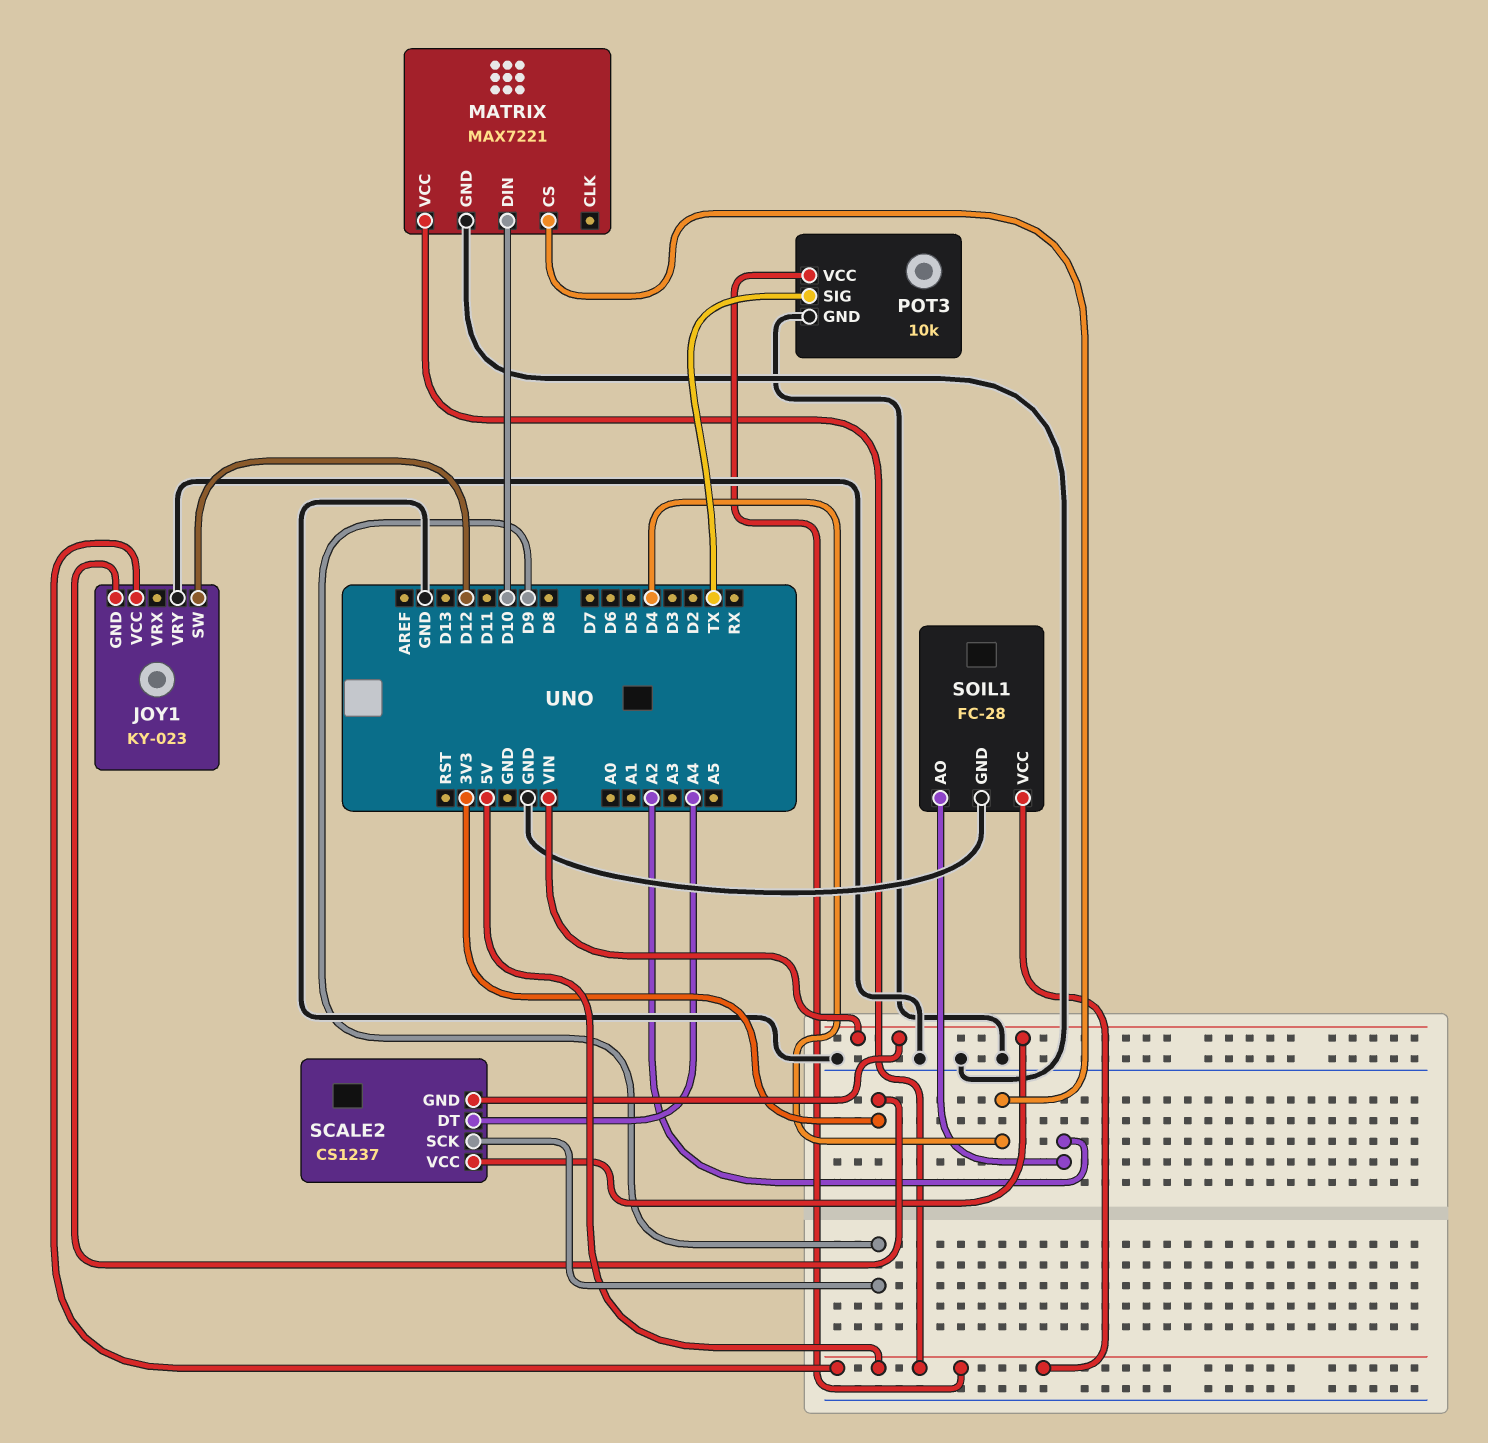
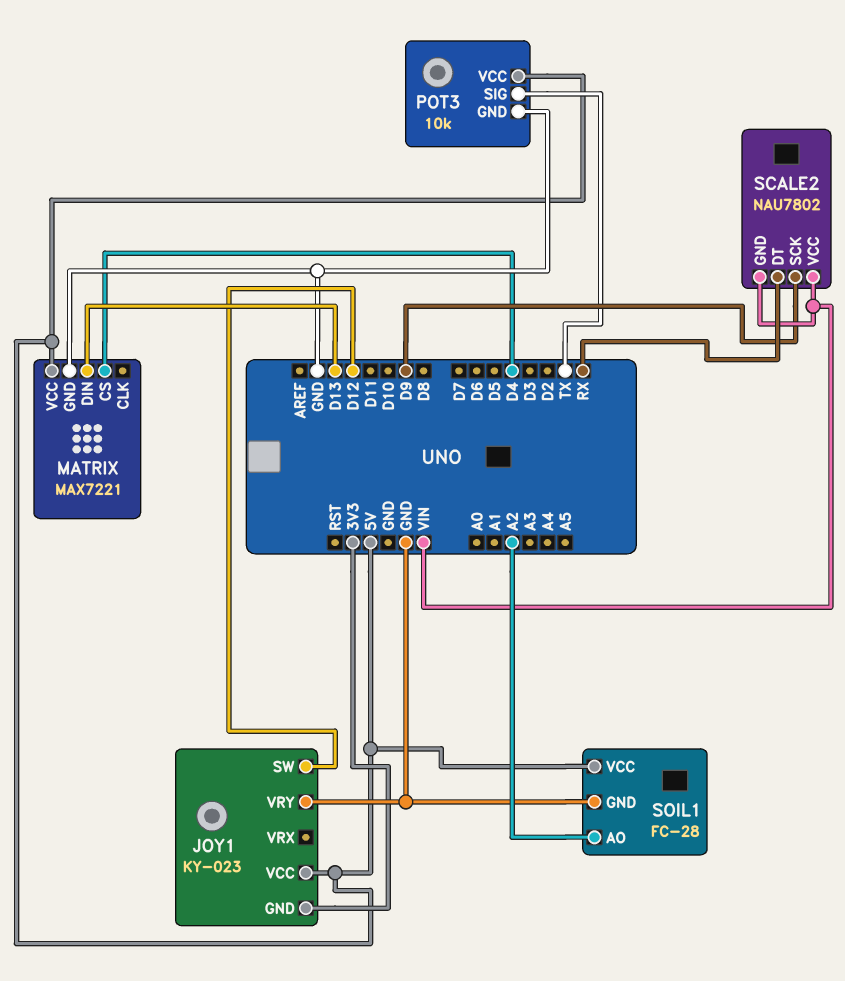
MATRIX pin DIN: D10 -> D13
SCALE2: CS1237 -> NAU7802
SCALE2 pin DT: A4 -> RX

